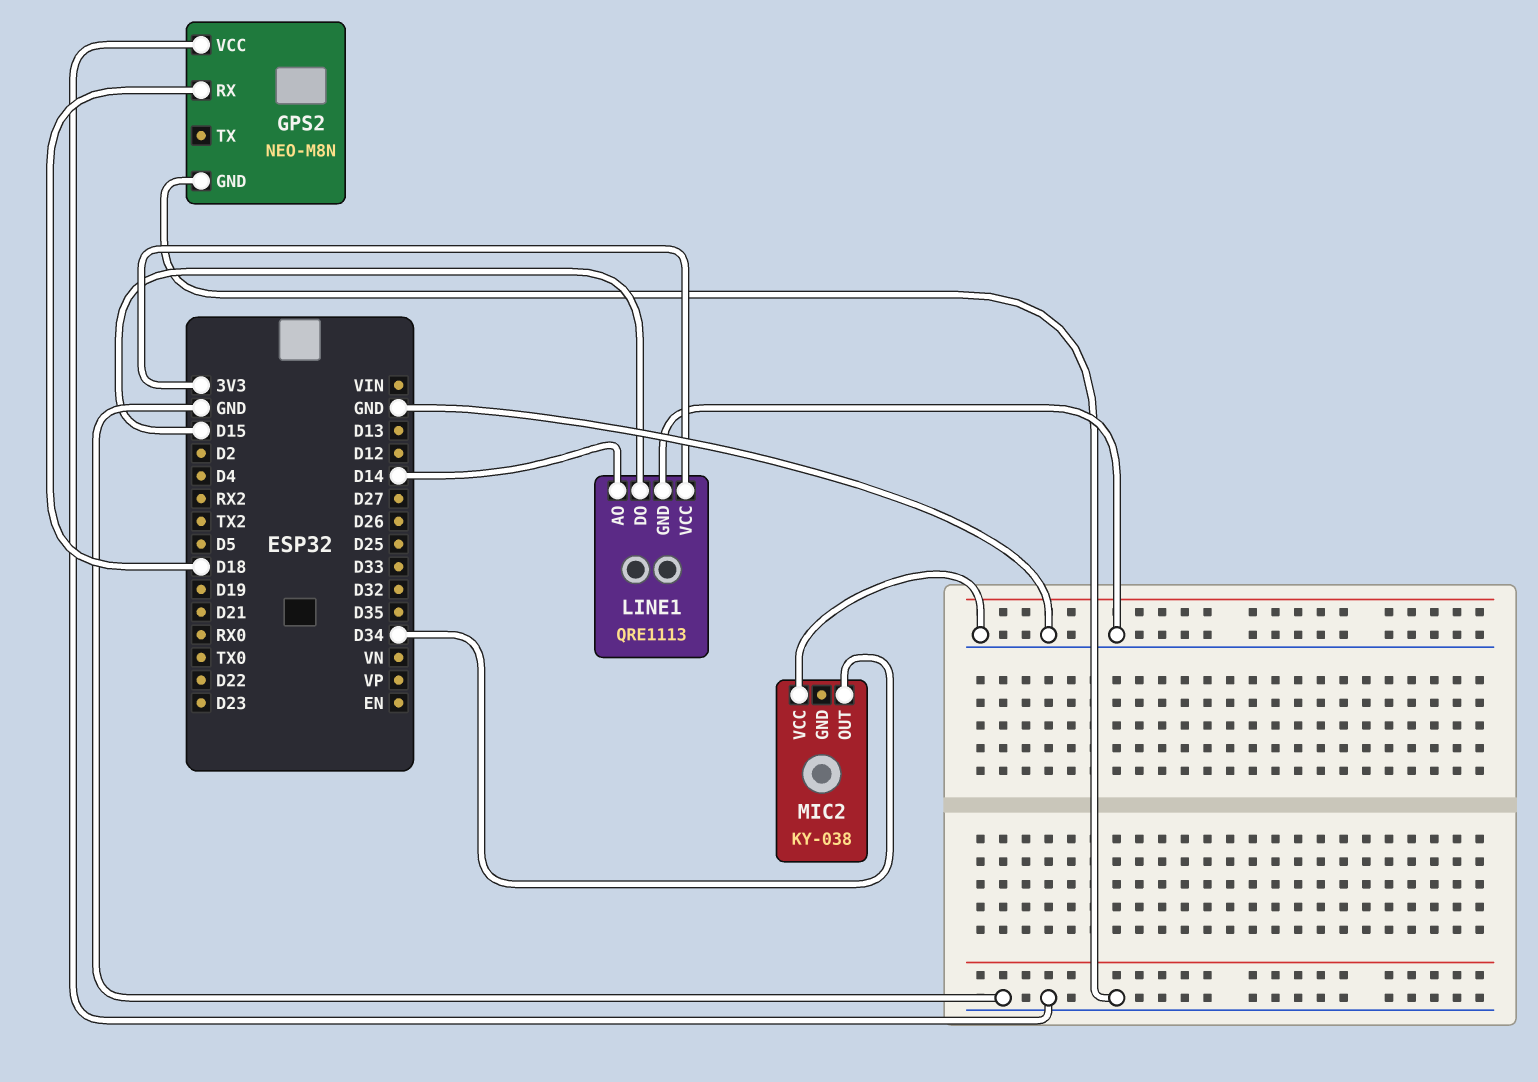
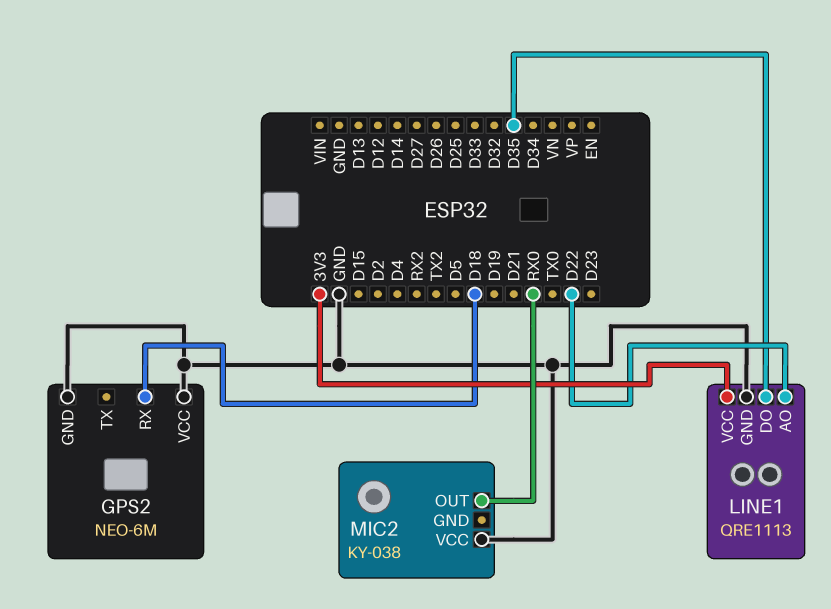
GPS2: NEO-M8N -> NEO-6M
LINE1 pin AO: D14 -> D22
LINE1 pin DO: D15 -> D35
MIC2 pin OUT: D34 -> RX0

